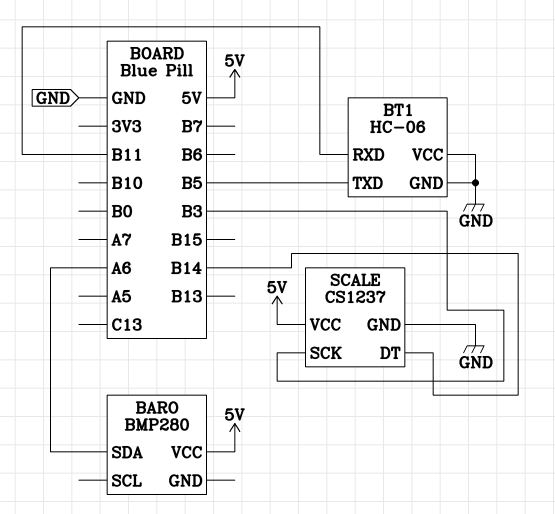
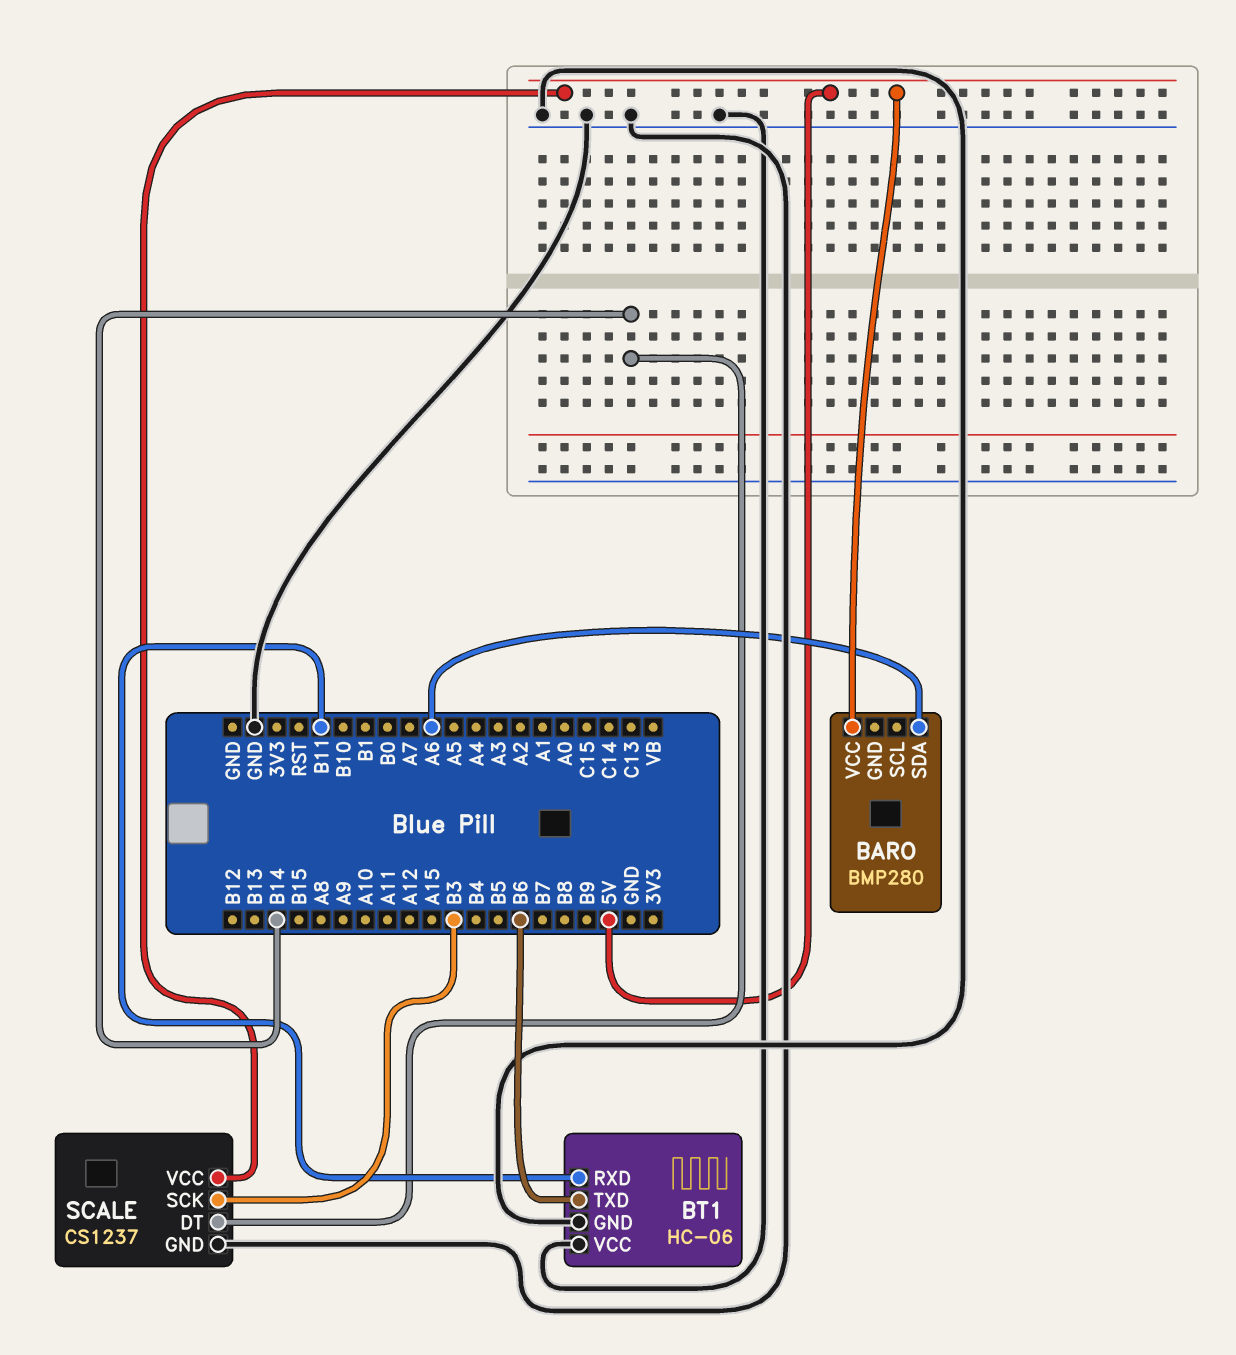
BT1 pin TXD: B5 -> B6

